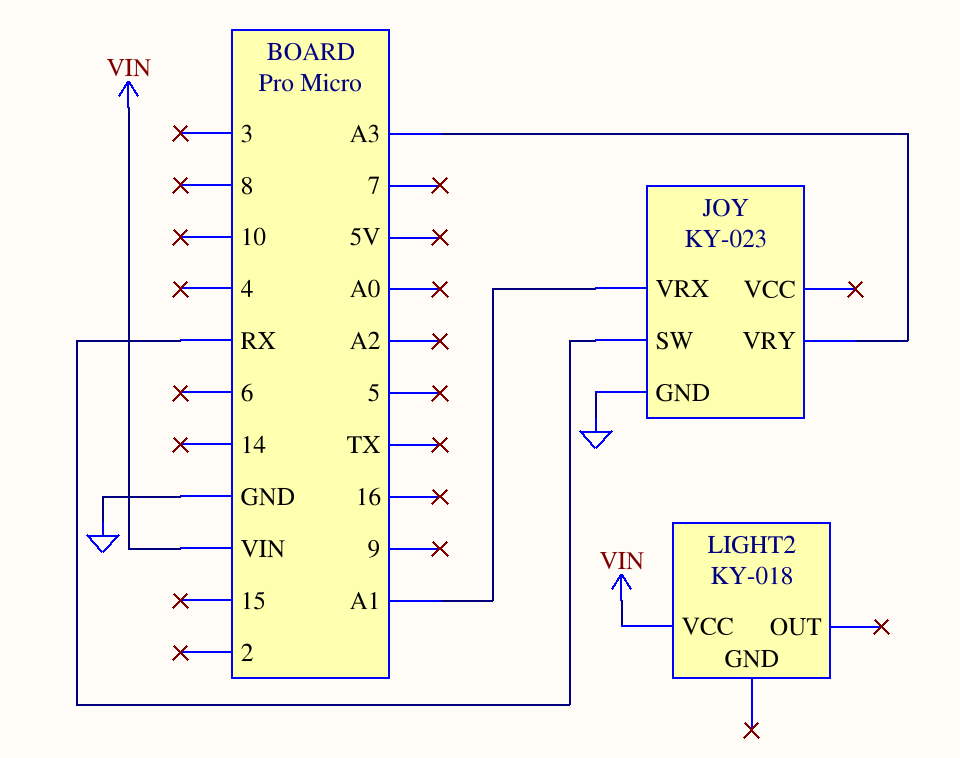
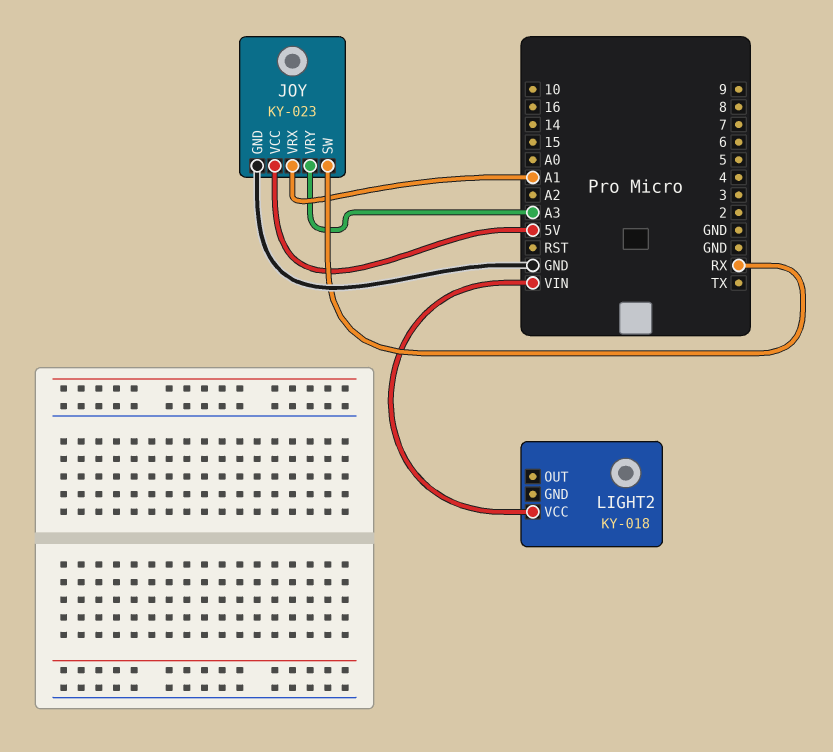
JOY pin VCC: none -> 5V

